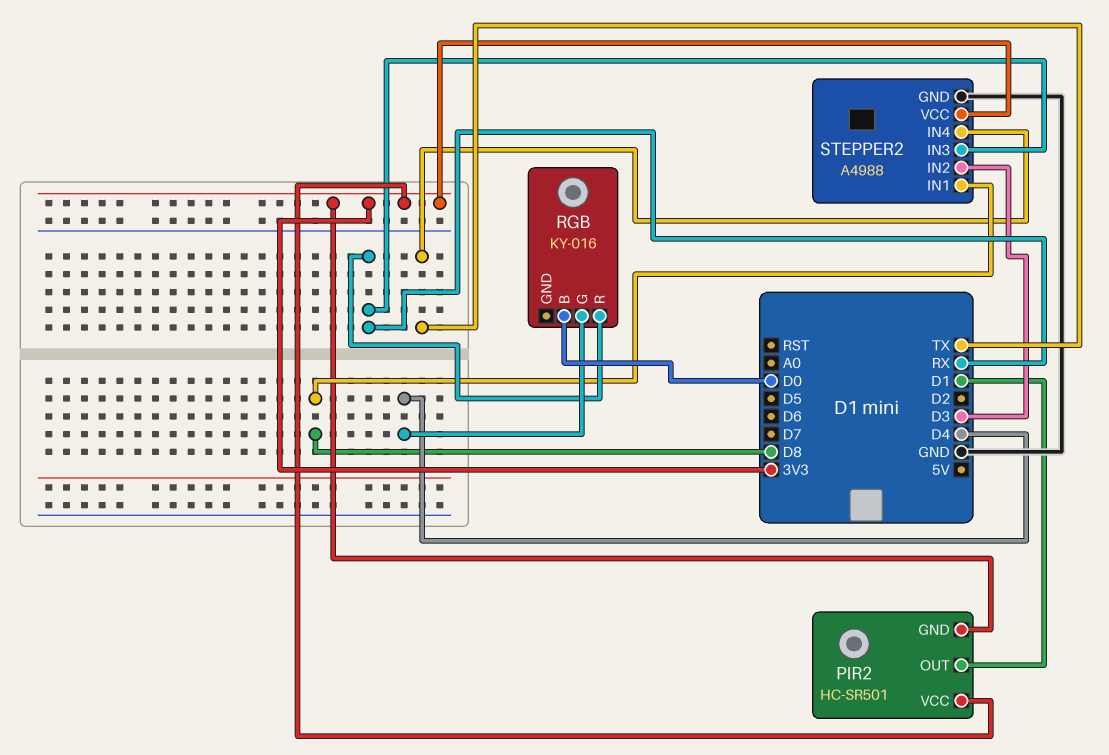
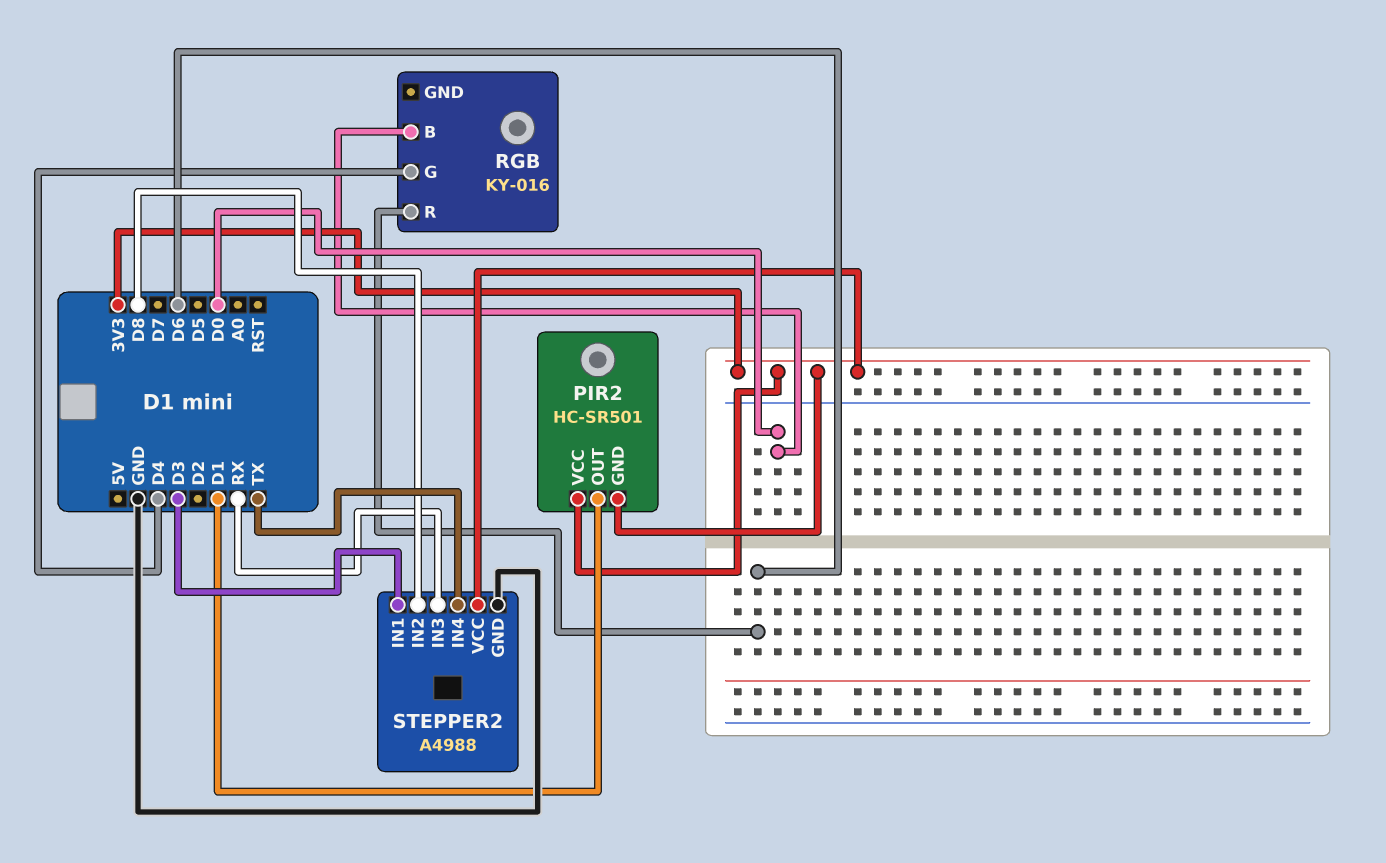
RGB pin R: RX -> D6
STEPPER2 pin IN1: D8 -> D3
STEPPER2 pin IN2: D3 -> D8

